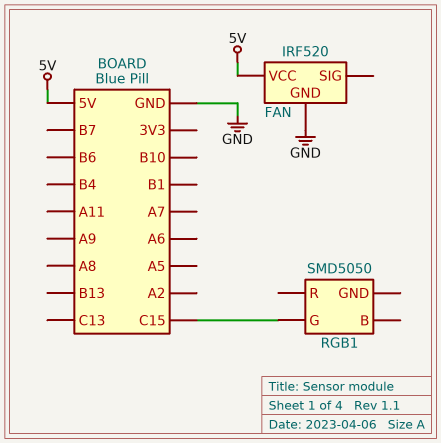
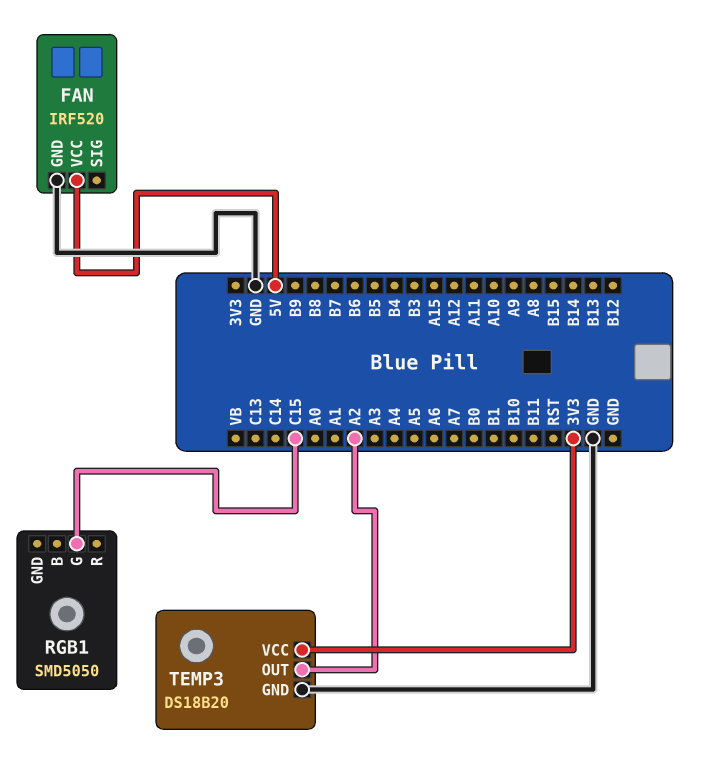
TEMP3: none -> DS18B20
TEMP3 pin GND: none -> GND
TEMP3 pin OUT: none -> A2
TEMP3 pin VCC: none -> 3V3

